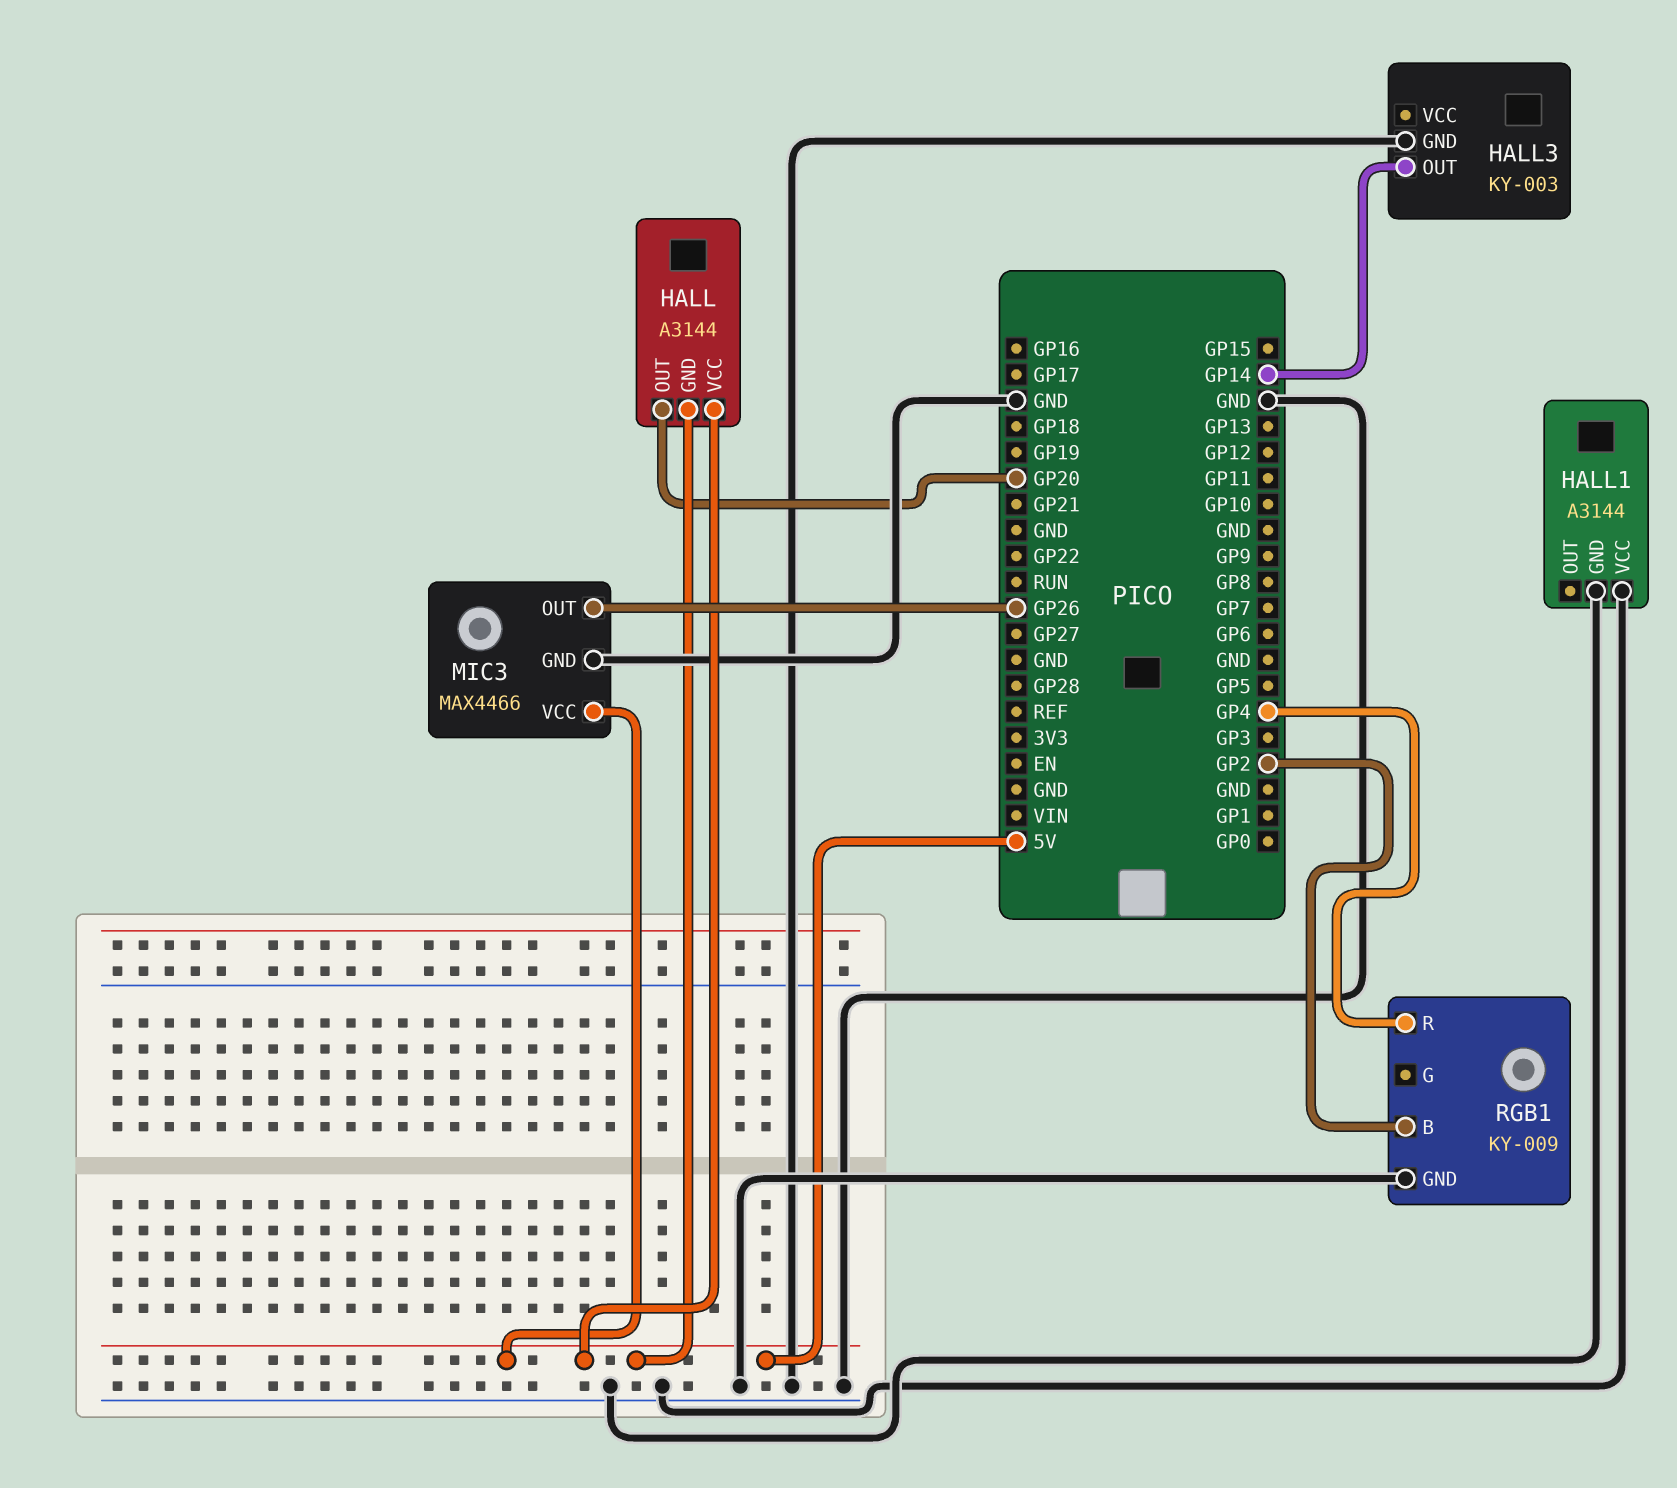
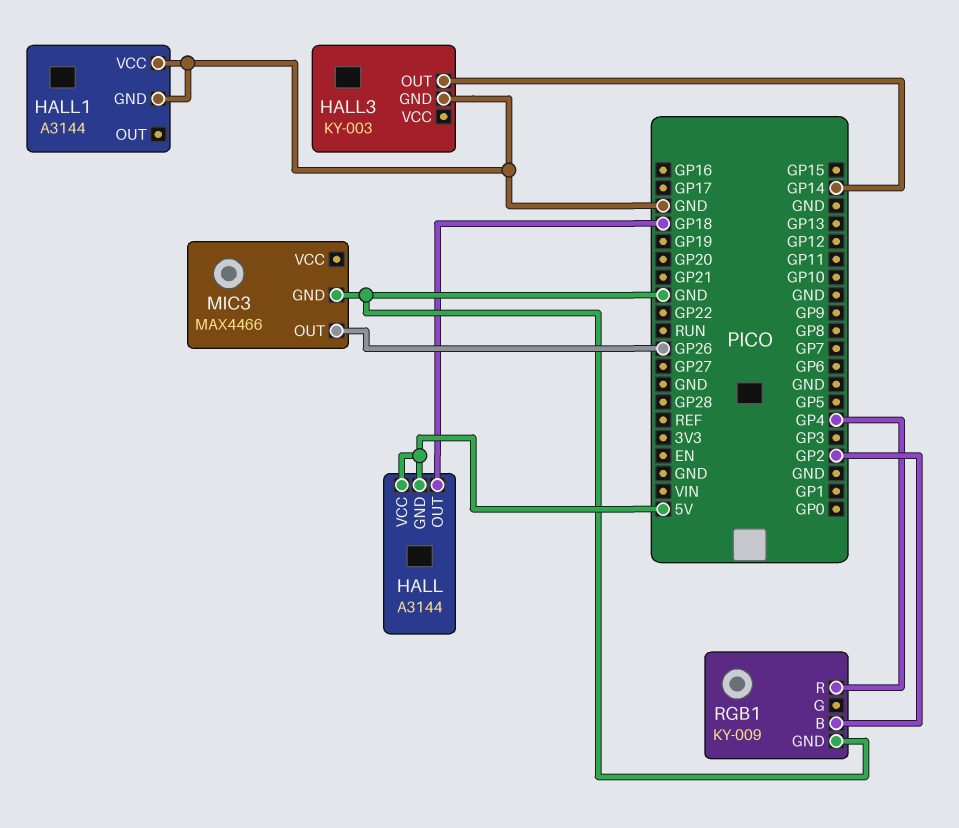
HALL pin OUT: GP20 -> GP18
MIC3 pin VCC: 5V -> none

